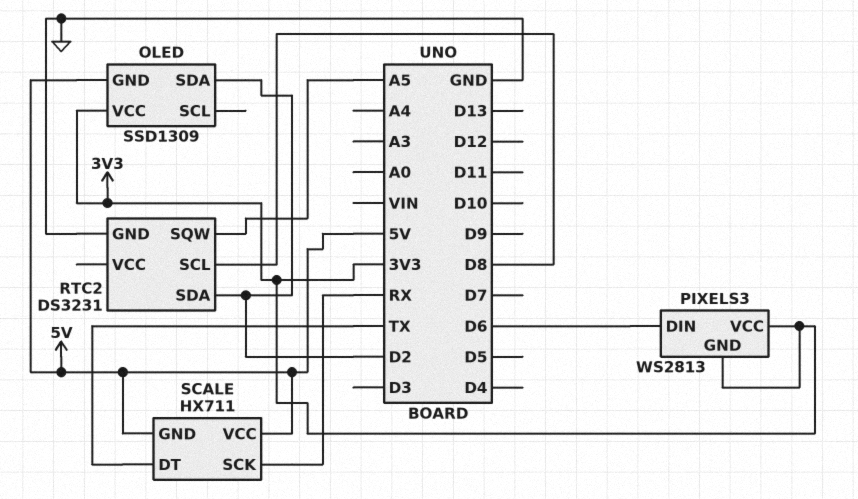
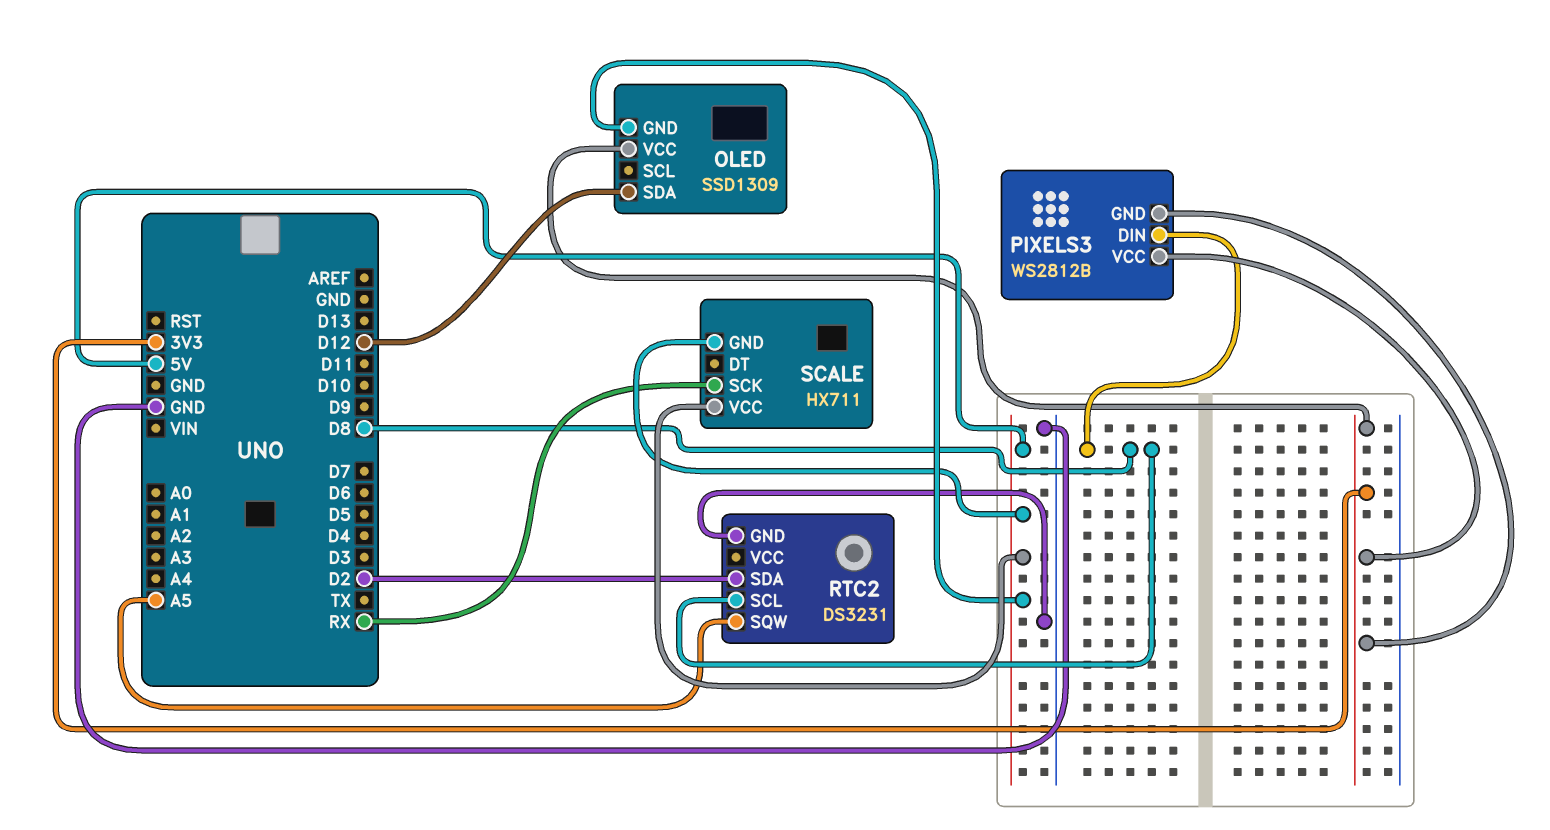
OLED pin SDA: D2 -> D12
PIXELS3: WS2813 -> WS2812B
PIXELS3 pin DIN: D6 -> D8
SCALE pin DT: TX -> none

